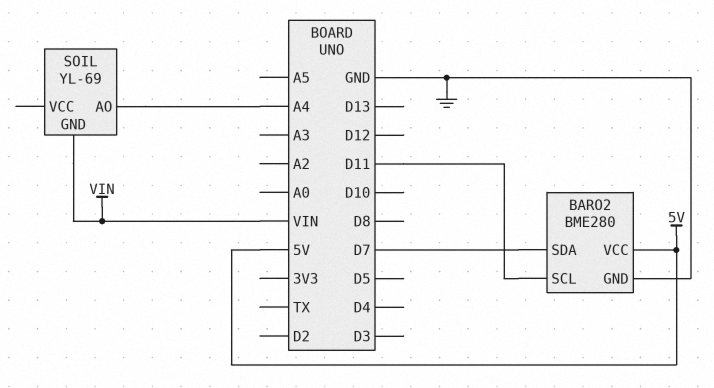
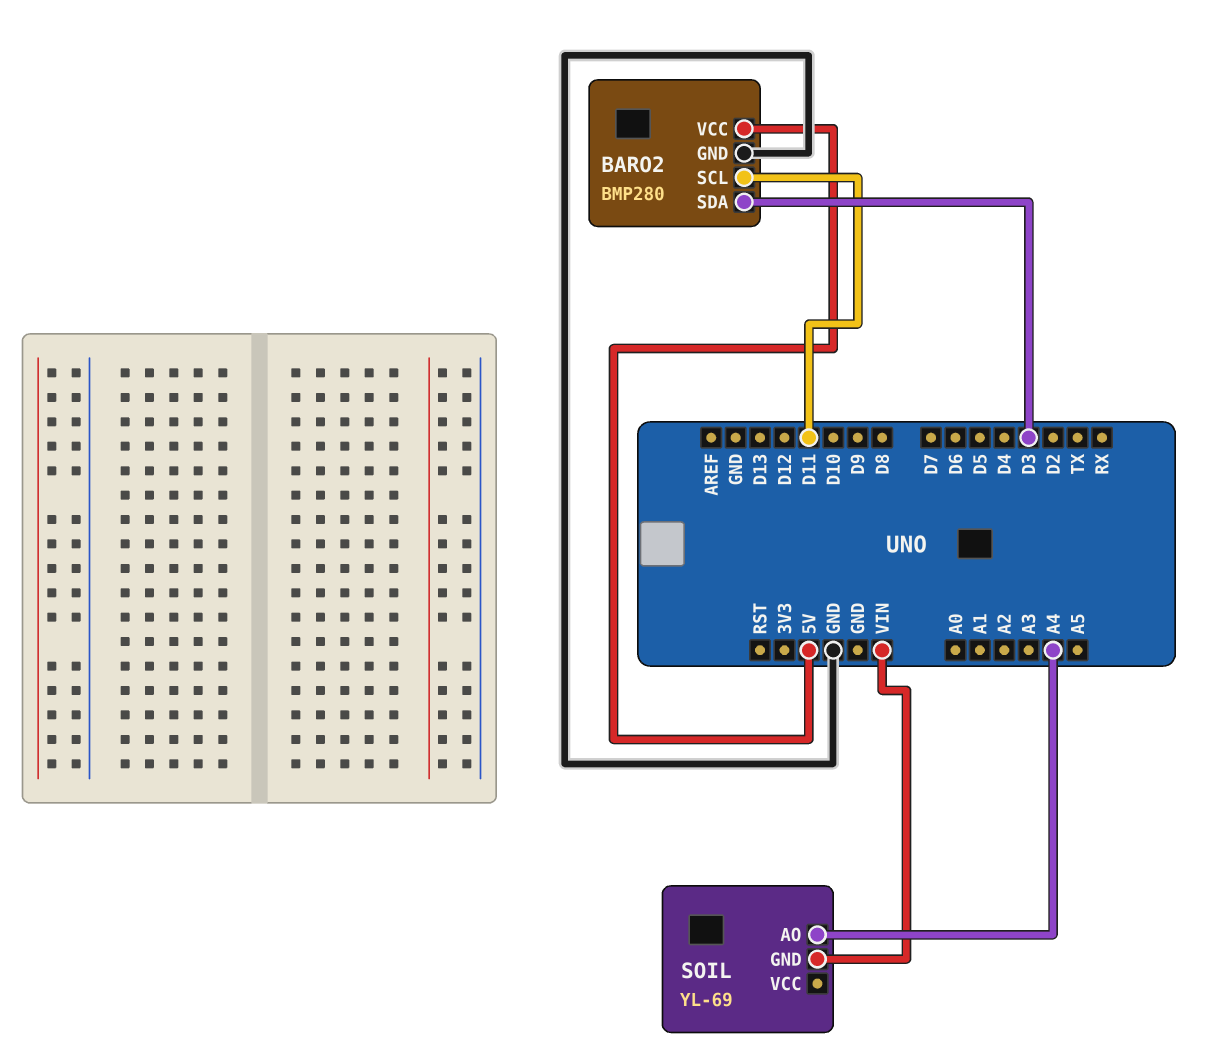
BARO2: BME280 -> BMP280
BARO2 pin SDA: D7 -> D3

